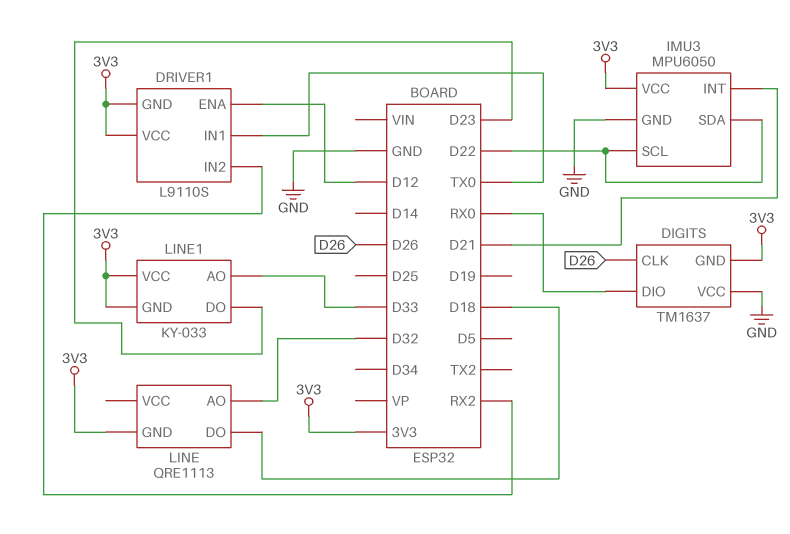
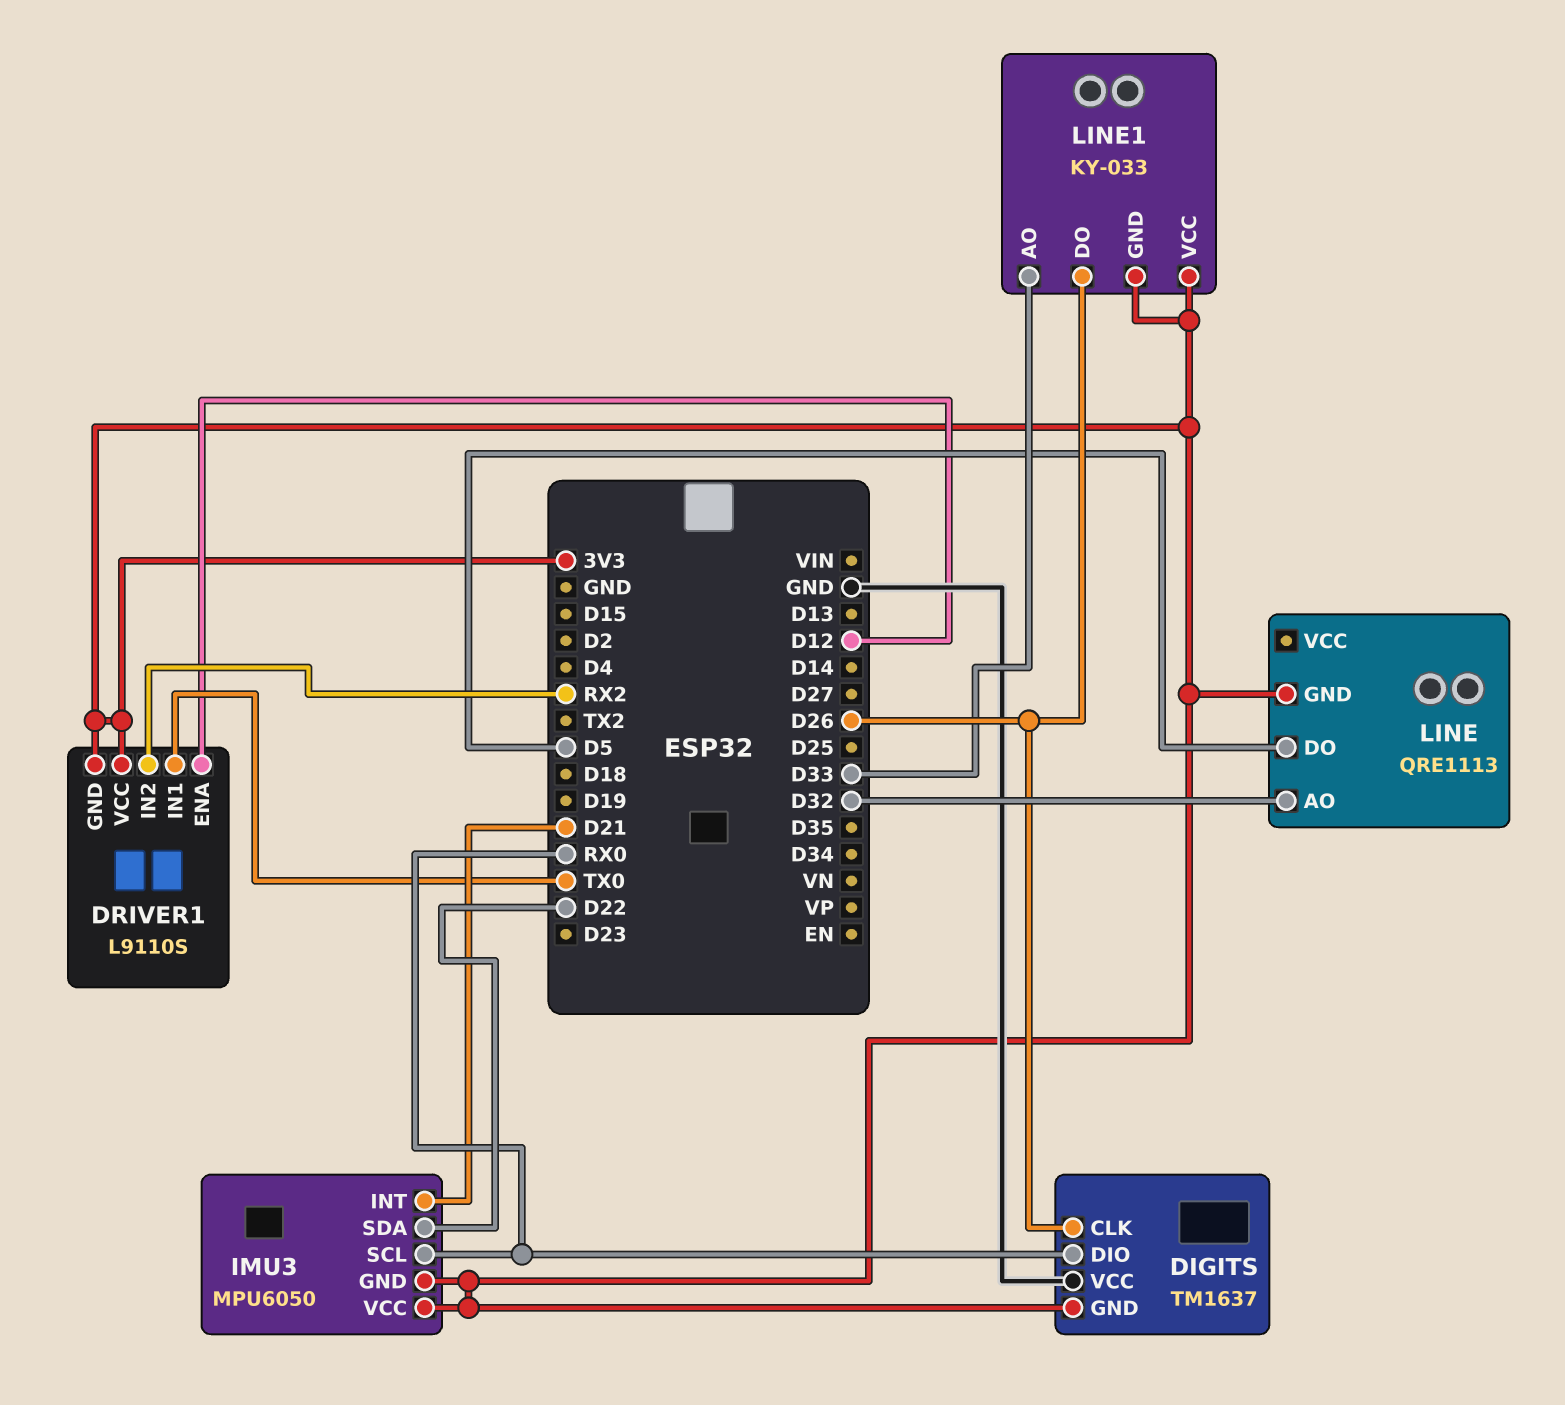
IMU3 pin GND: GND -> 3V3
IMU3 pin SCL: D22 -> RX0
LINE pin DO: D18 -> D5
LINE1 pin DO: D23 -> D26

